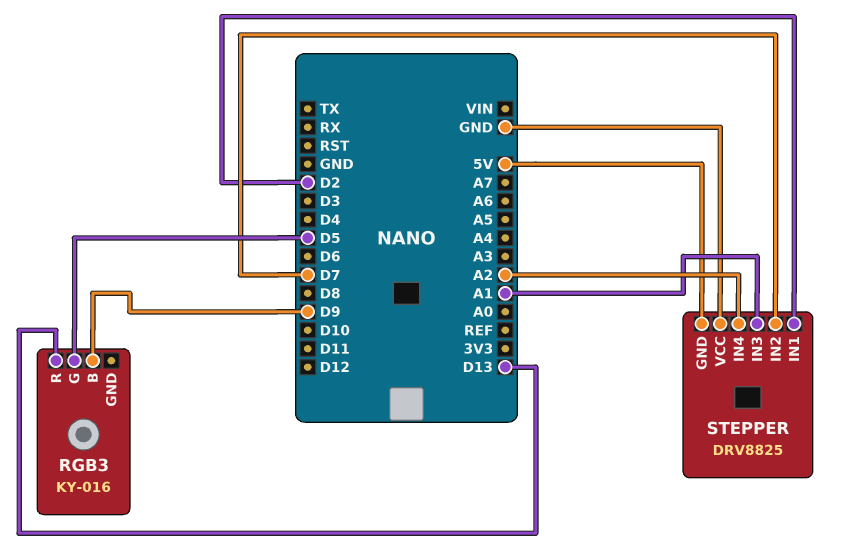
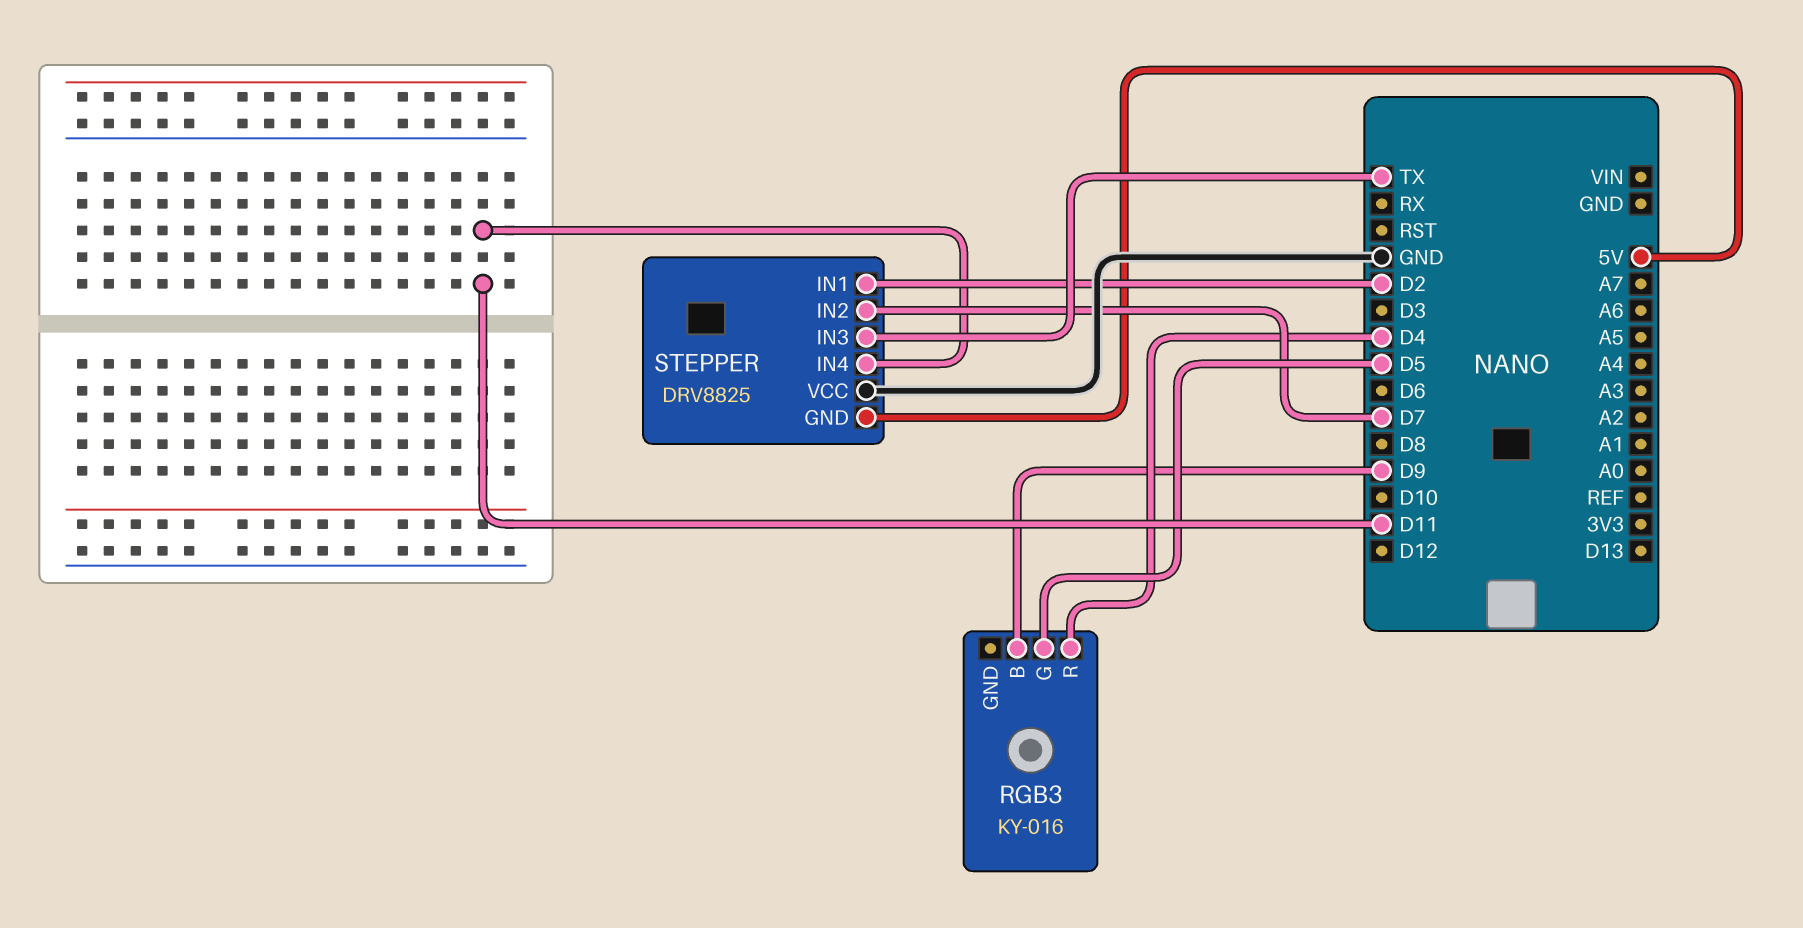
RGB3 pin R: D13 -> D4
STEPPER pin IN3: A1 -> TX
STEPPER pin IN4: A2 -> D11

